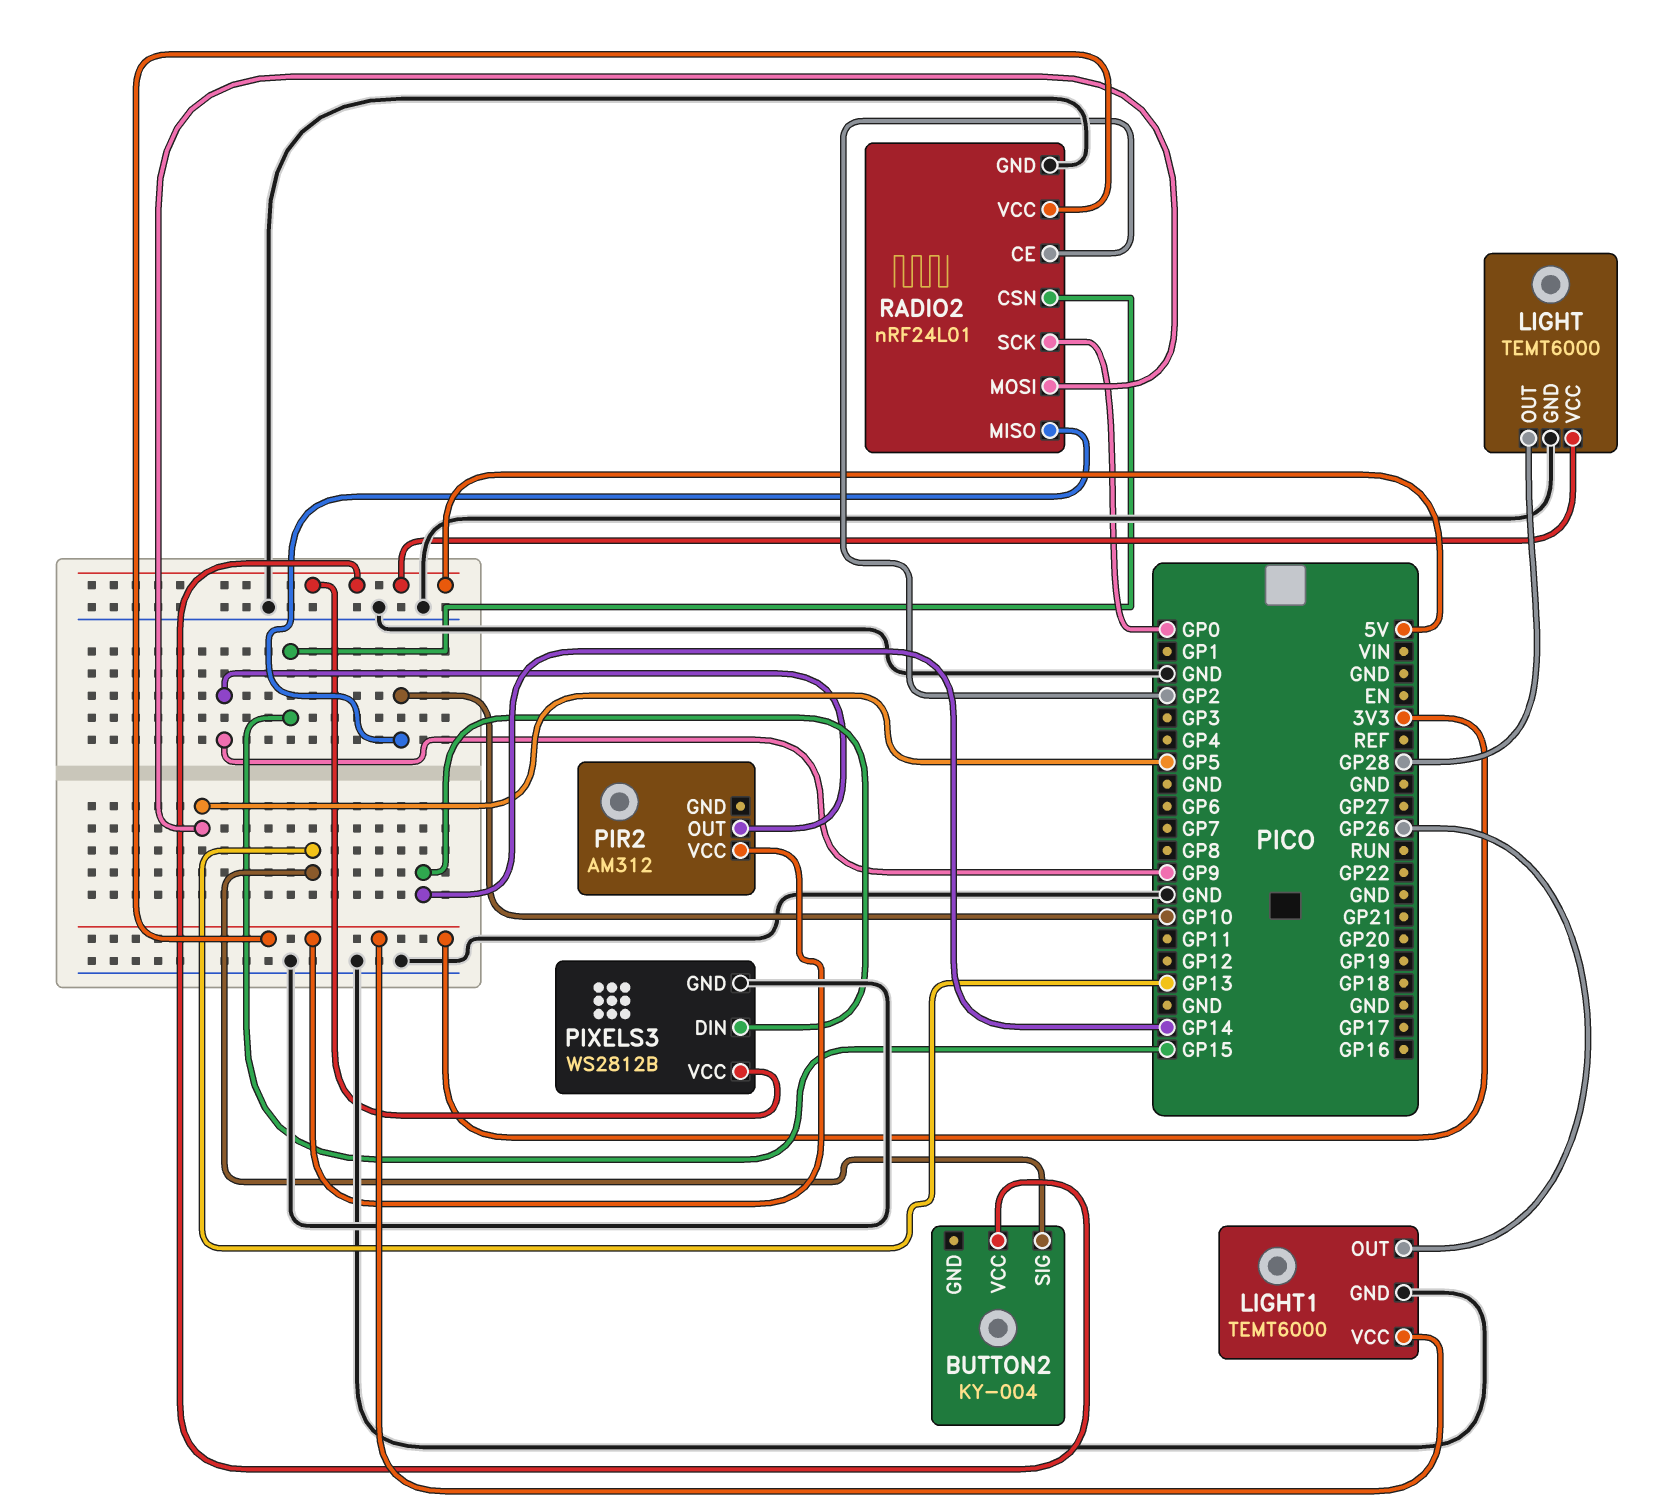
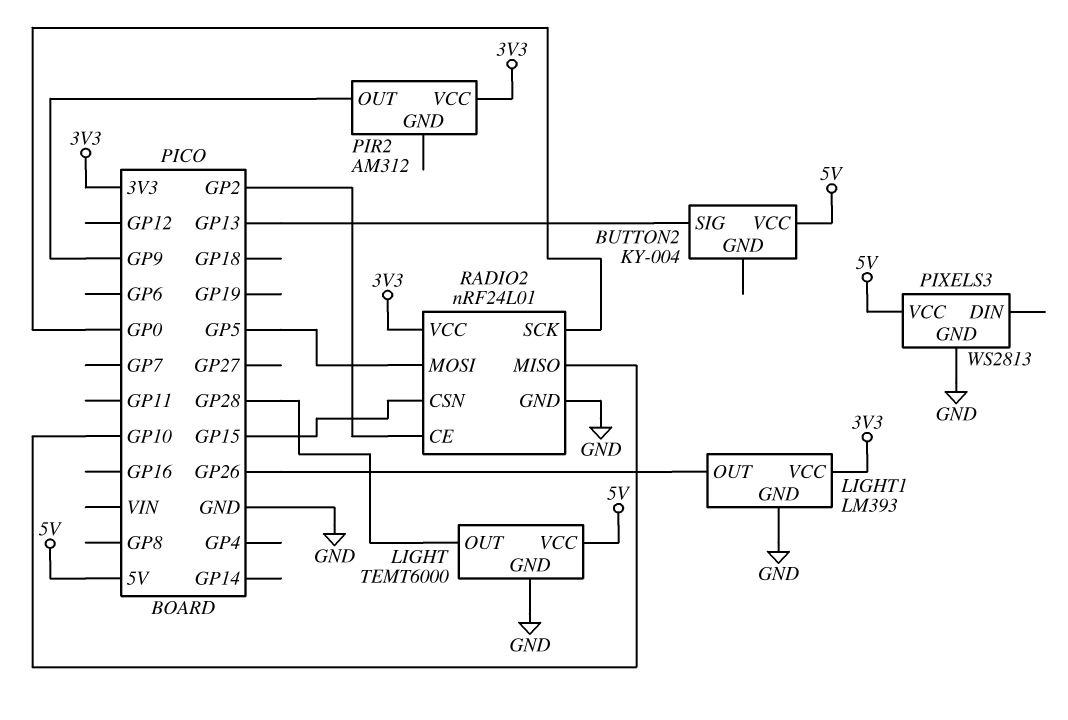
LIGHT1: TEMT6000 -> LM393
PIXELS3: WS2812B -> WS2813
PIXELS3 pin DIN: GP14 -> none

